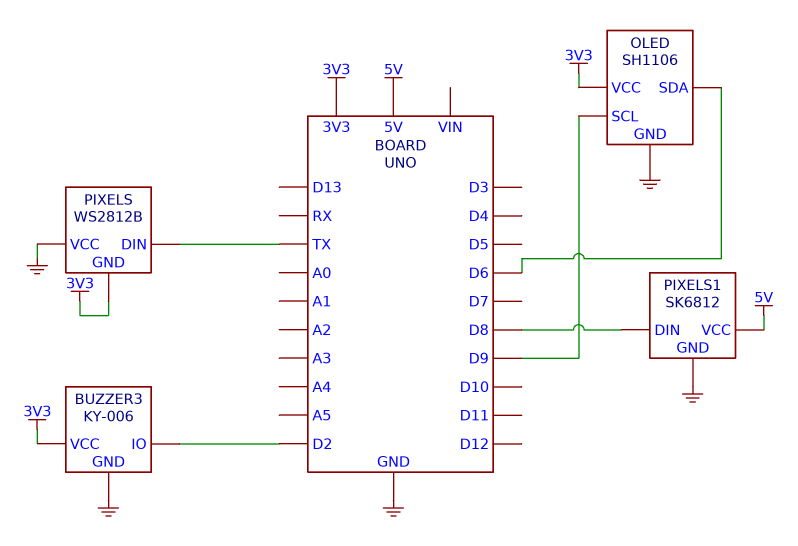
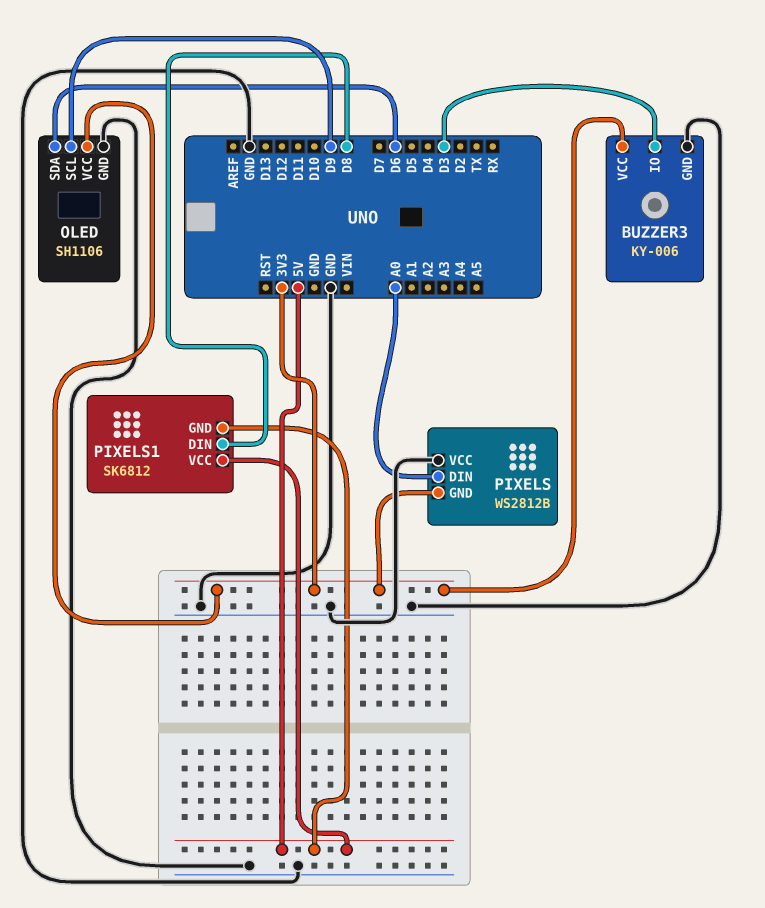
BUZZER3 pin IO: D2 -> D3
PIXELS pin DIN: TX -> A0
PIXELS1 pin GND: GND -> 5V

